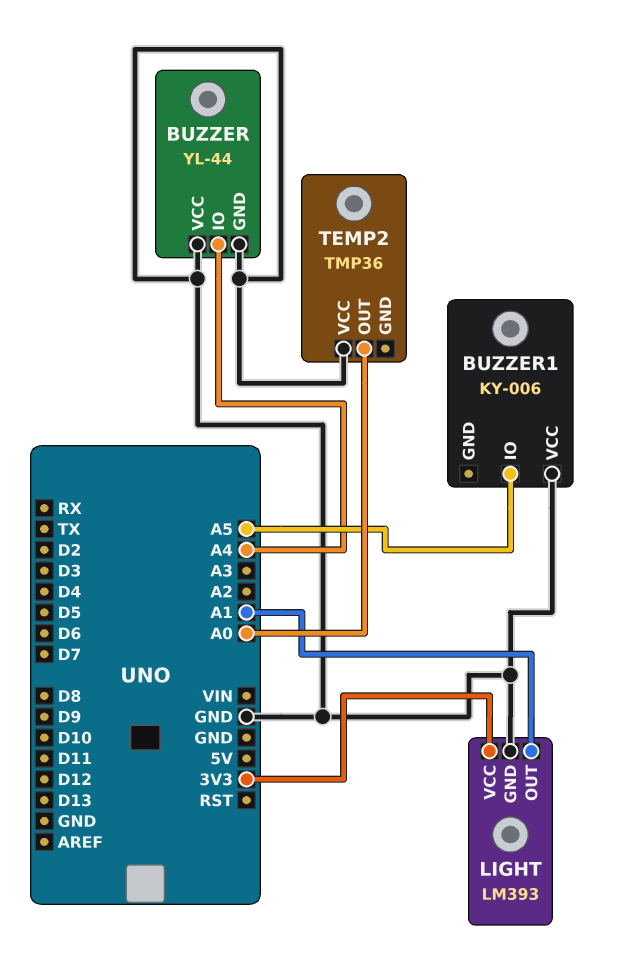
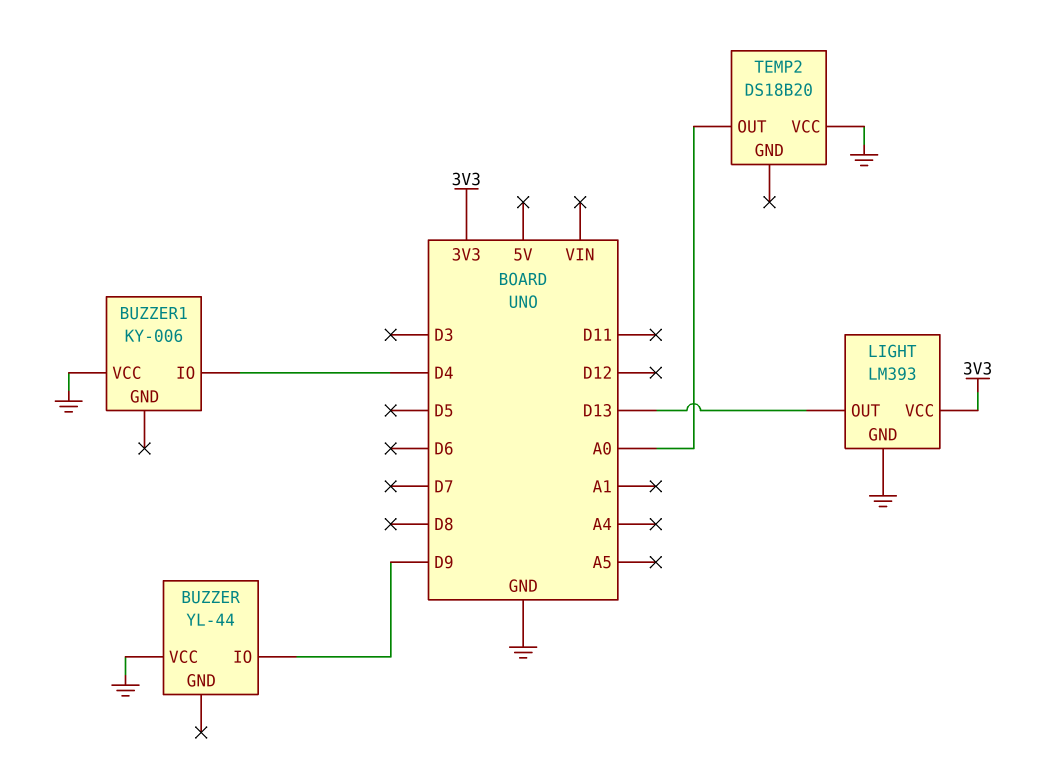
BUZZER pin GND: GND -> none
BUZZER pin IO: A4 -> D9
BUZZER1 pin IO: A5 -> D4
LIGHT pin OUT: A1 -> D13
TEMP2: TMP36 -> DS18B20

